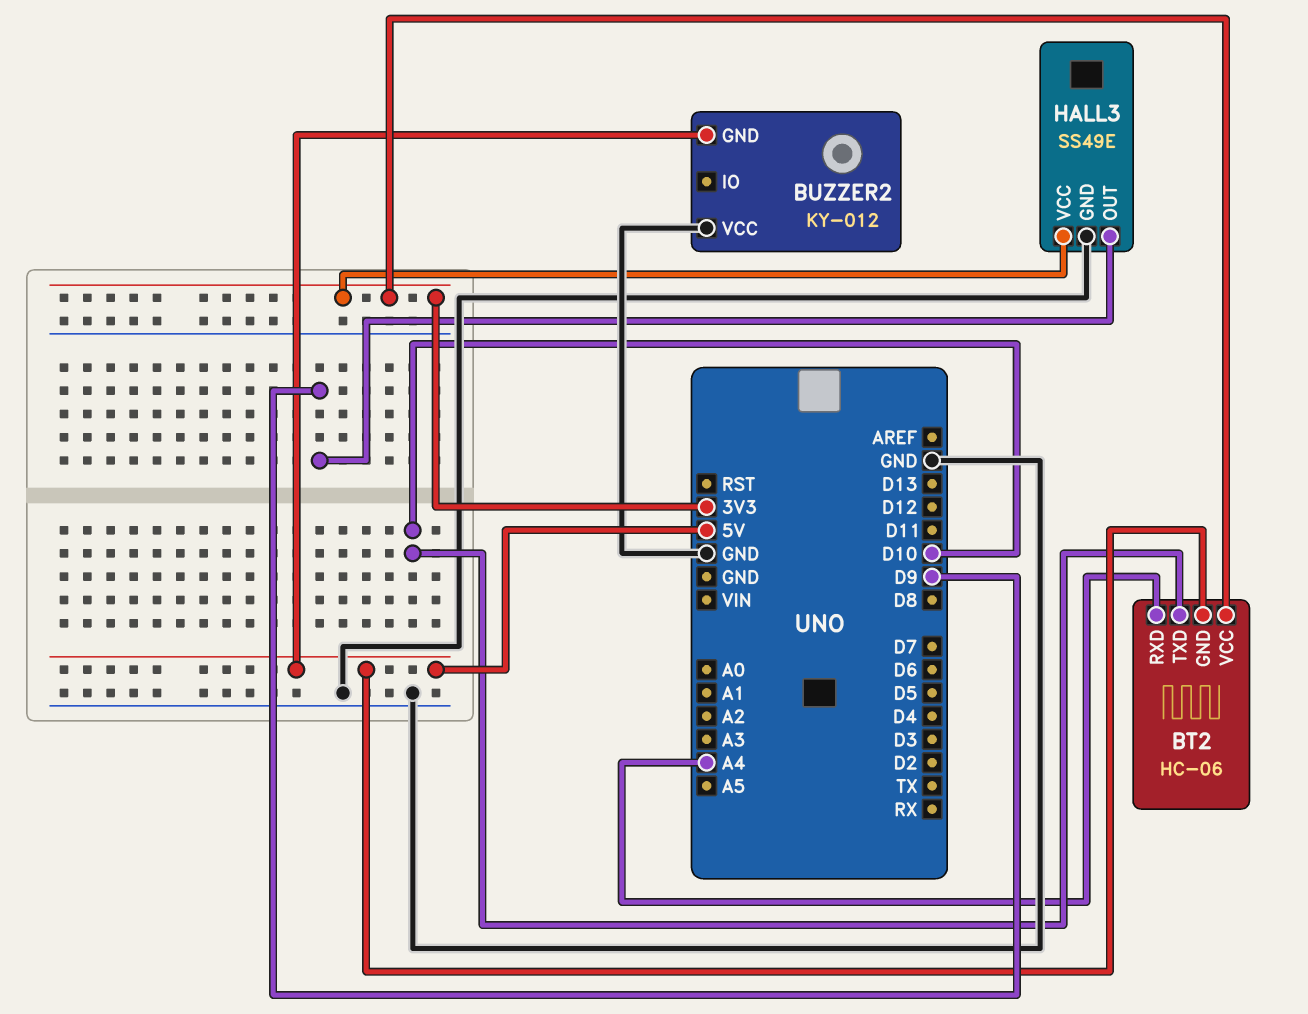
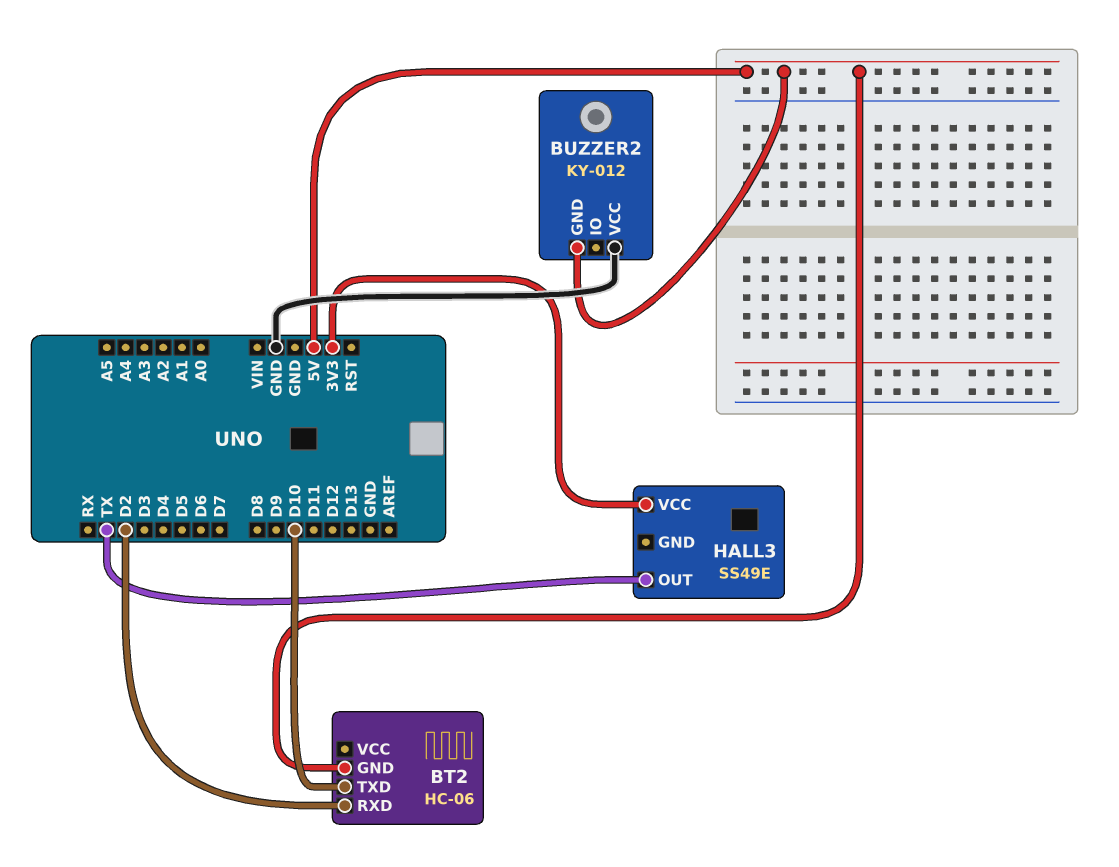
BT2 pin RXD: A4 -> D2
BT2 pin VCC: 3V3 -> none
HALL3 pin GND: GND -> none
HALL3 pin OUT: D9 -> TX

